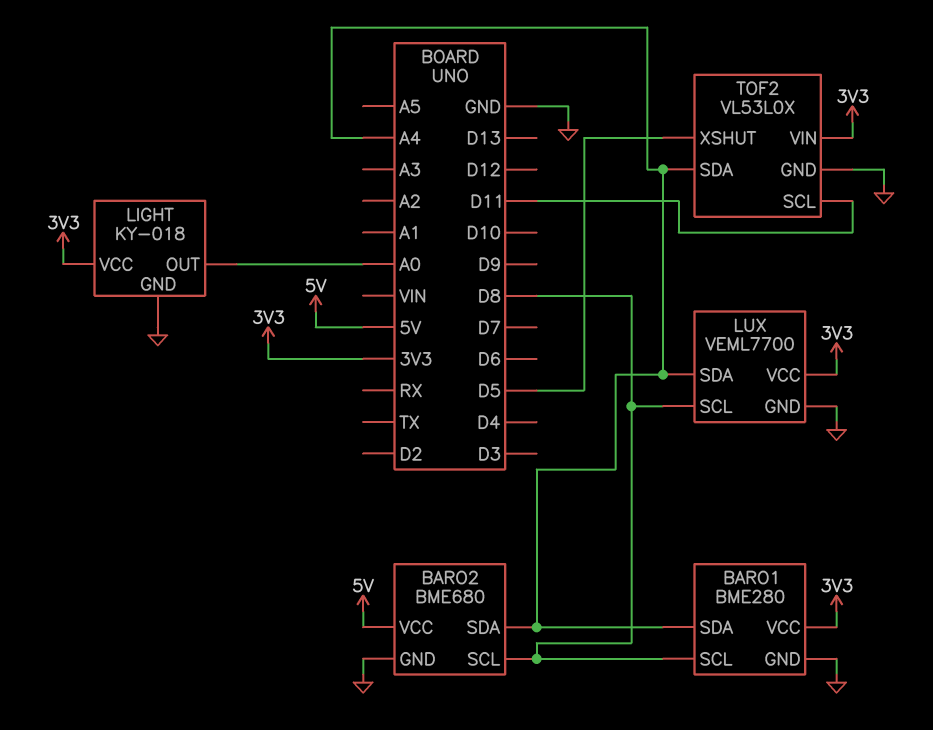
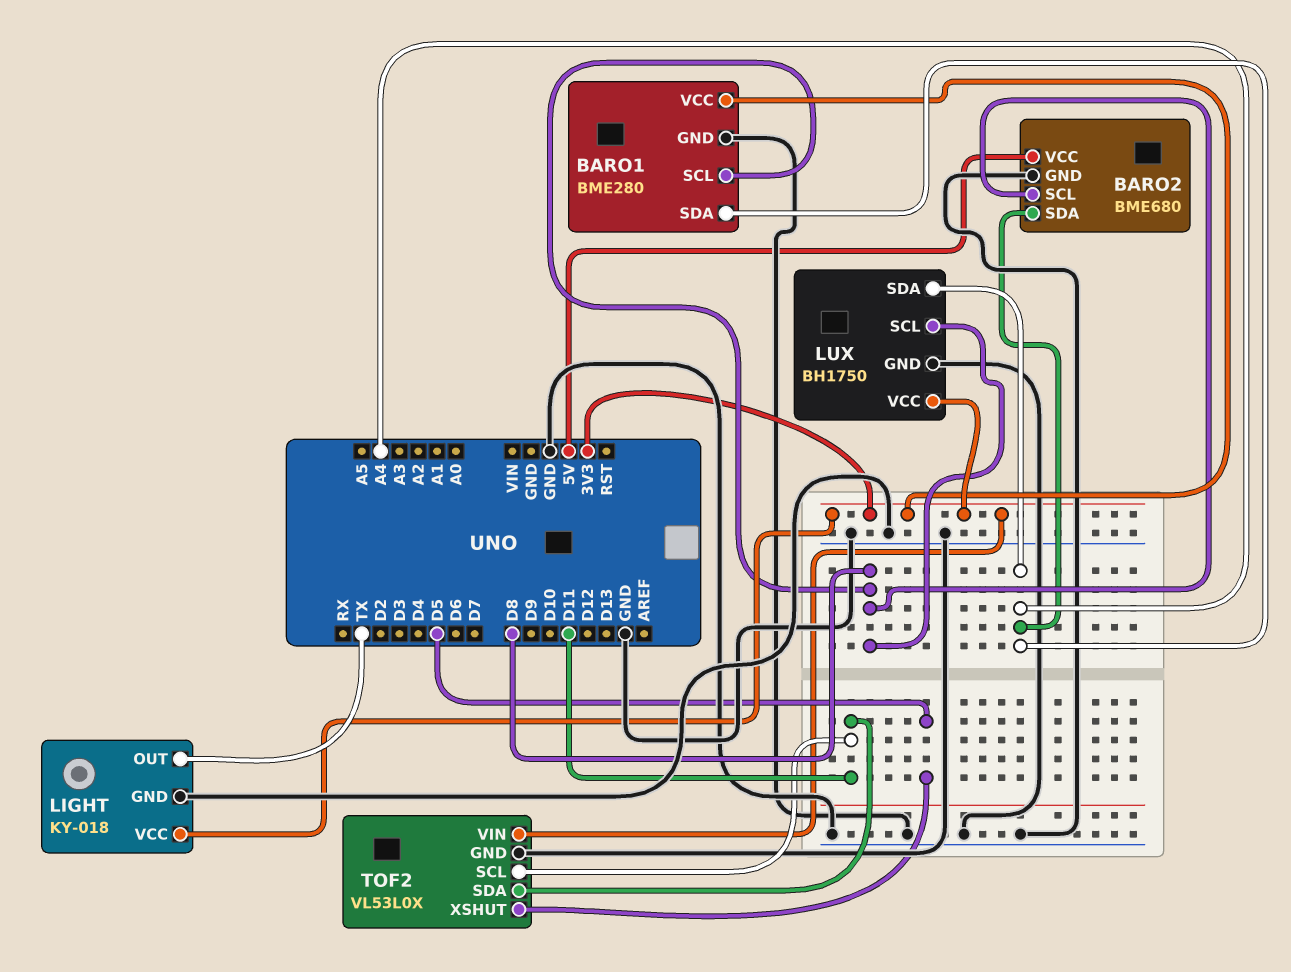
LIGHT pin OUT: A0 -> TX
LUX: VEML7700 -> BH1750
TOF2 pin SDA: A4 -> D11

